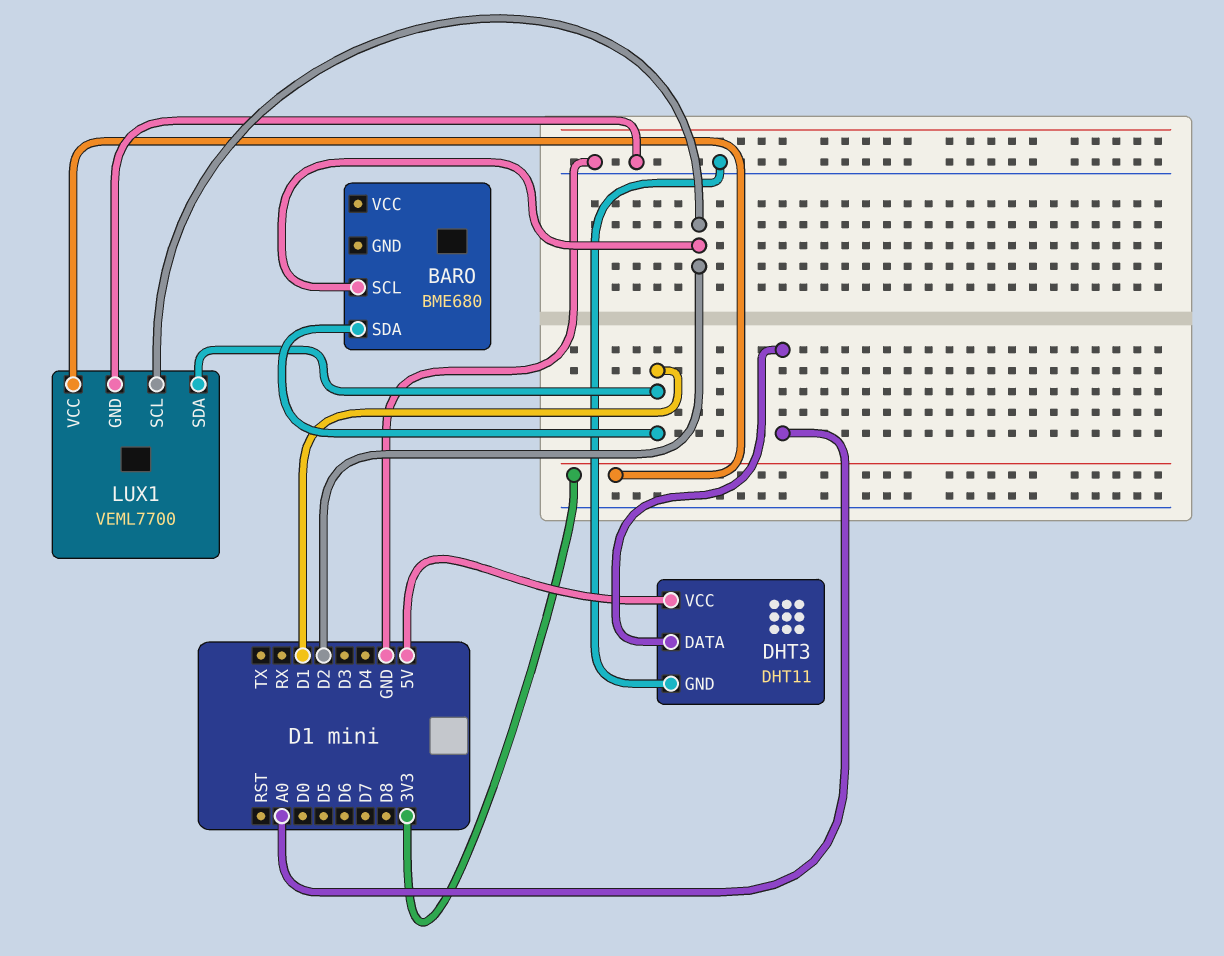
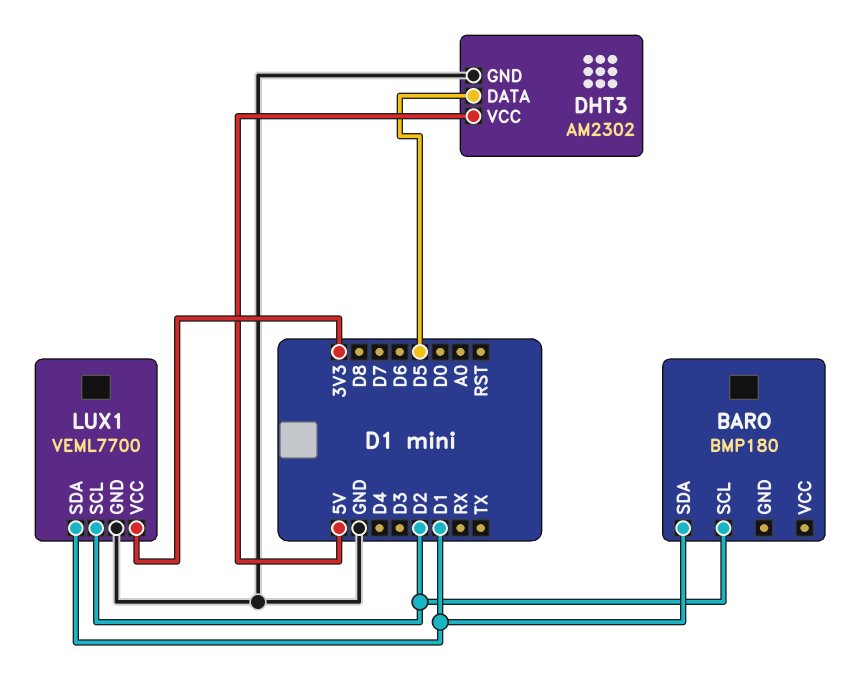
BARO: BME680 -> BMP180
DHT3: DHT11 -> AM2302
DHT3 pin DATA: A0 -> D5

